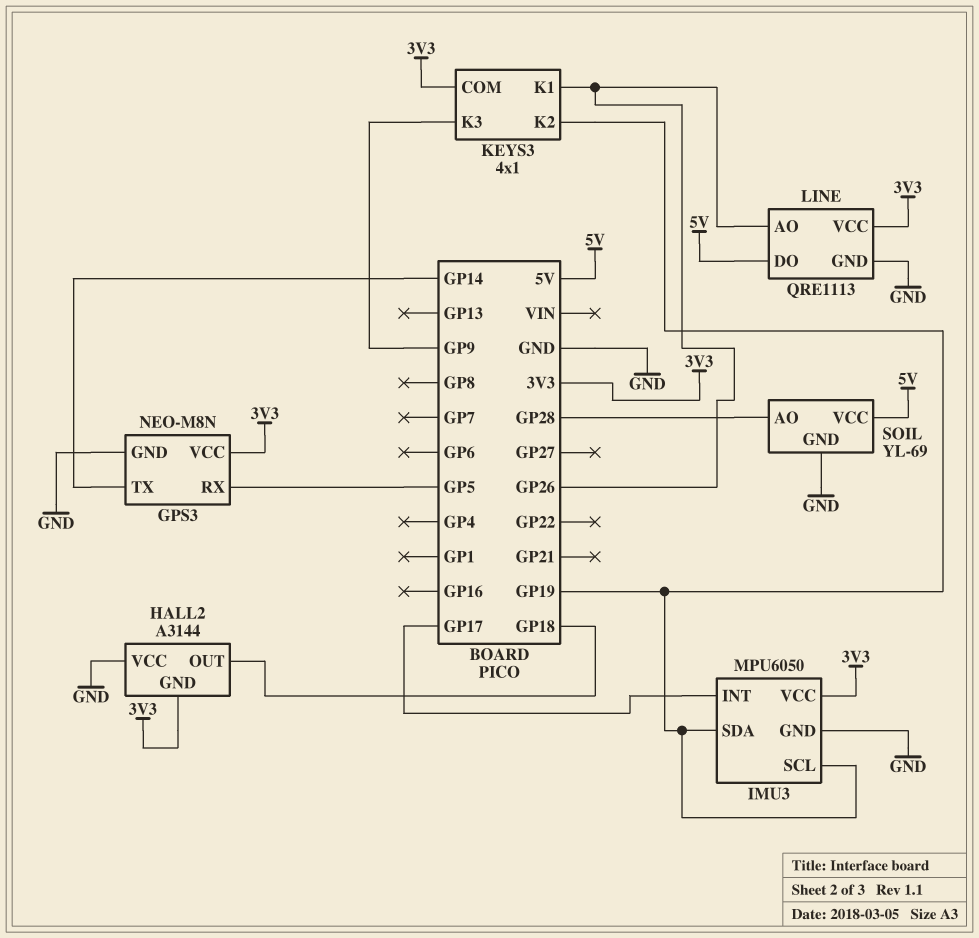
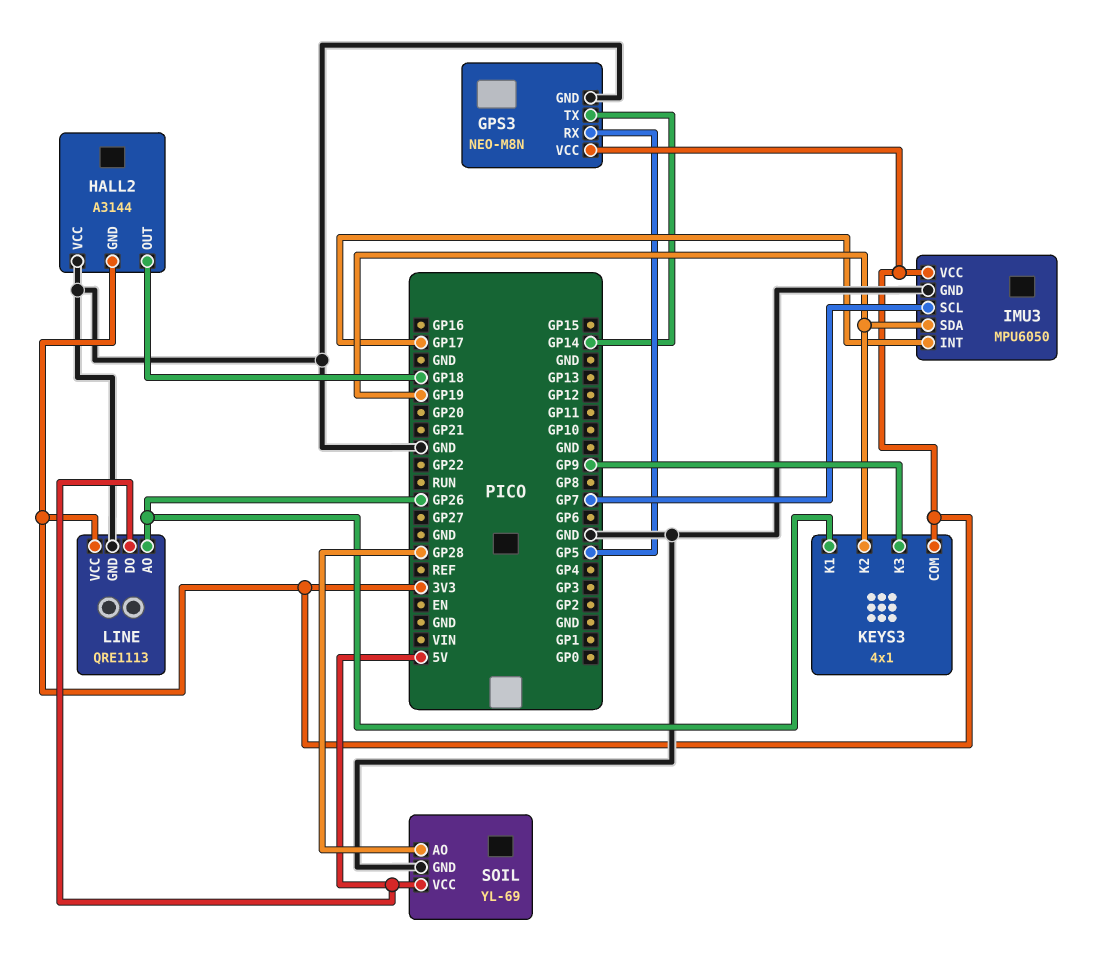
IMU3 pin SCL: GP19 -> GP7

